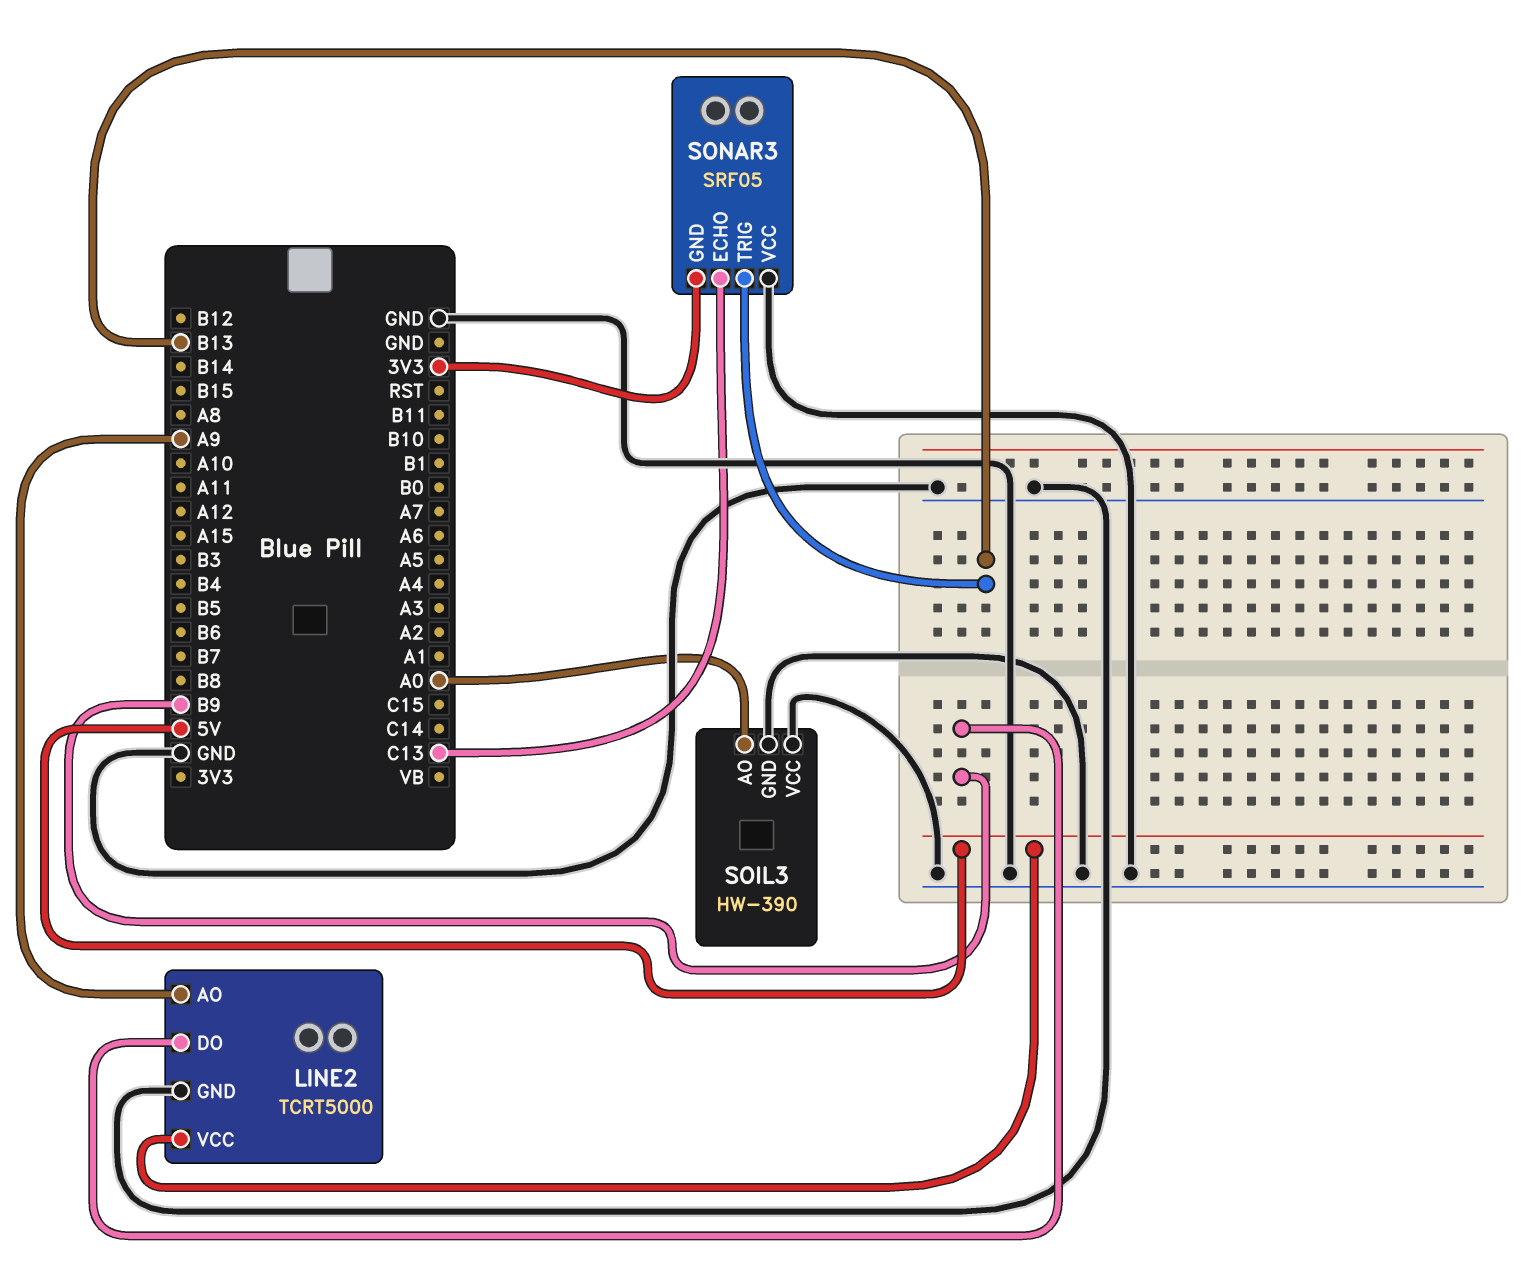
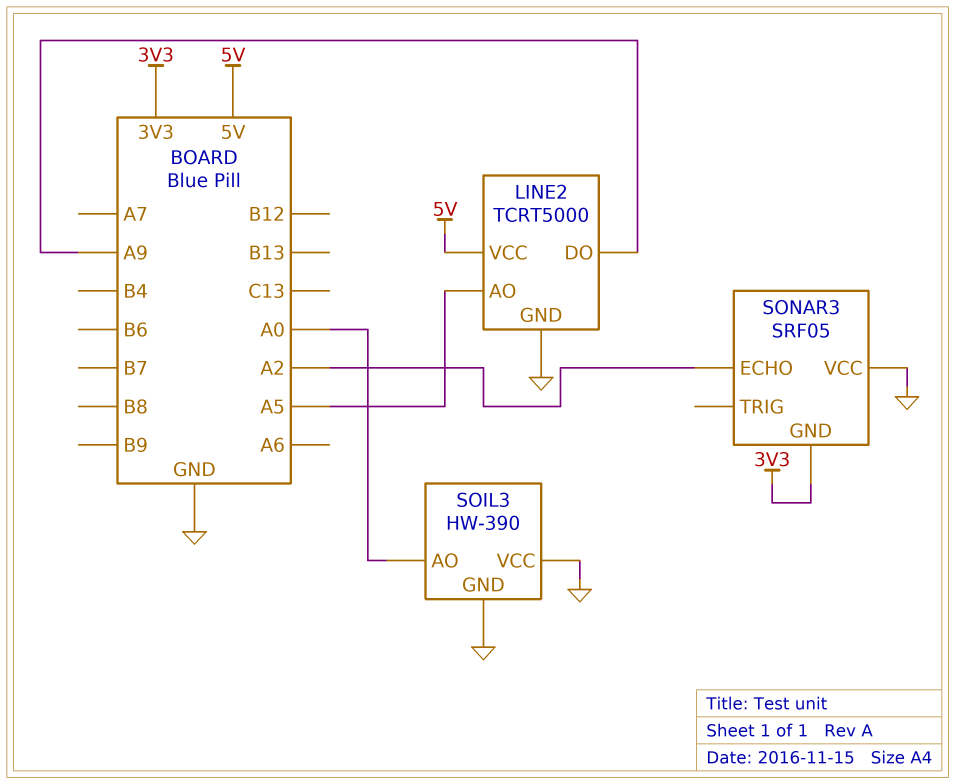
LINE2 pin AO: A9 -> A5
LINE2 pin DO: B9 -> A9
SONAR3 pin ECHO: C13 -> A2
SONAR3 pin TRIG: B13 -> none

